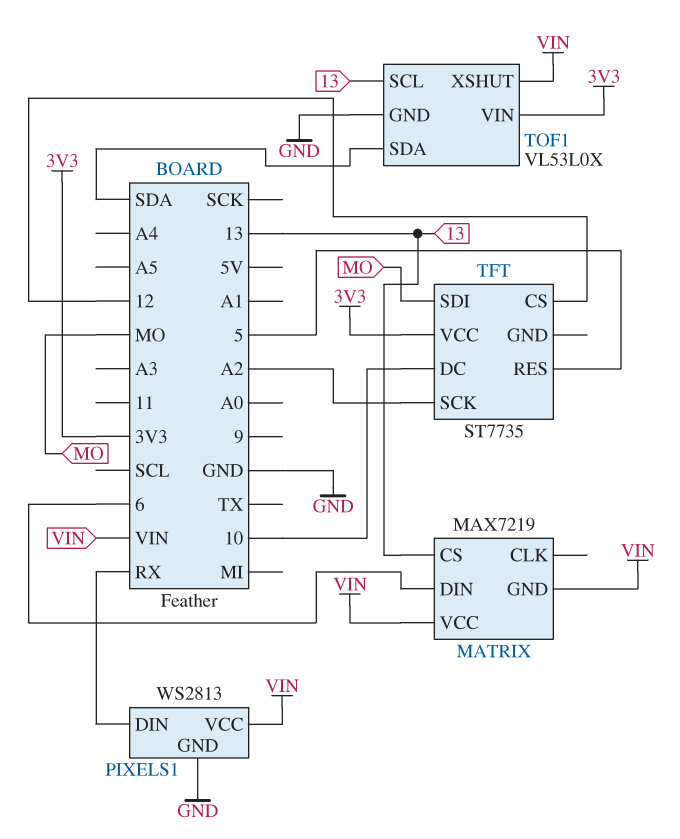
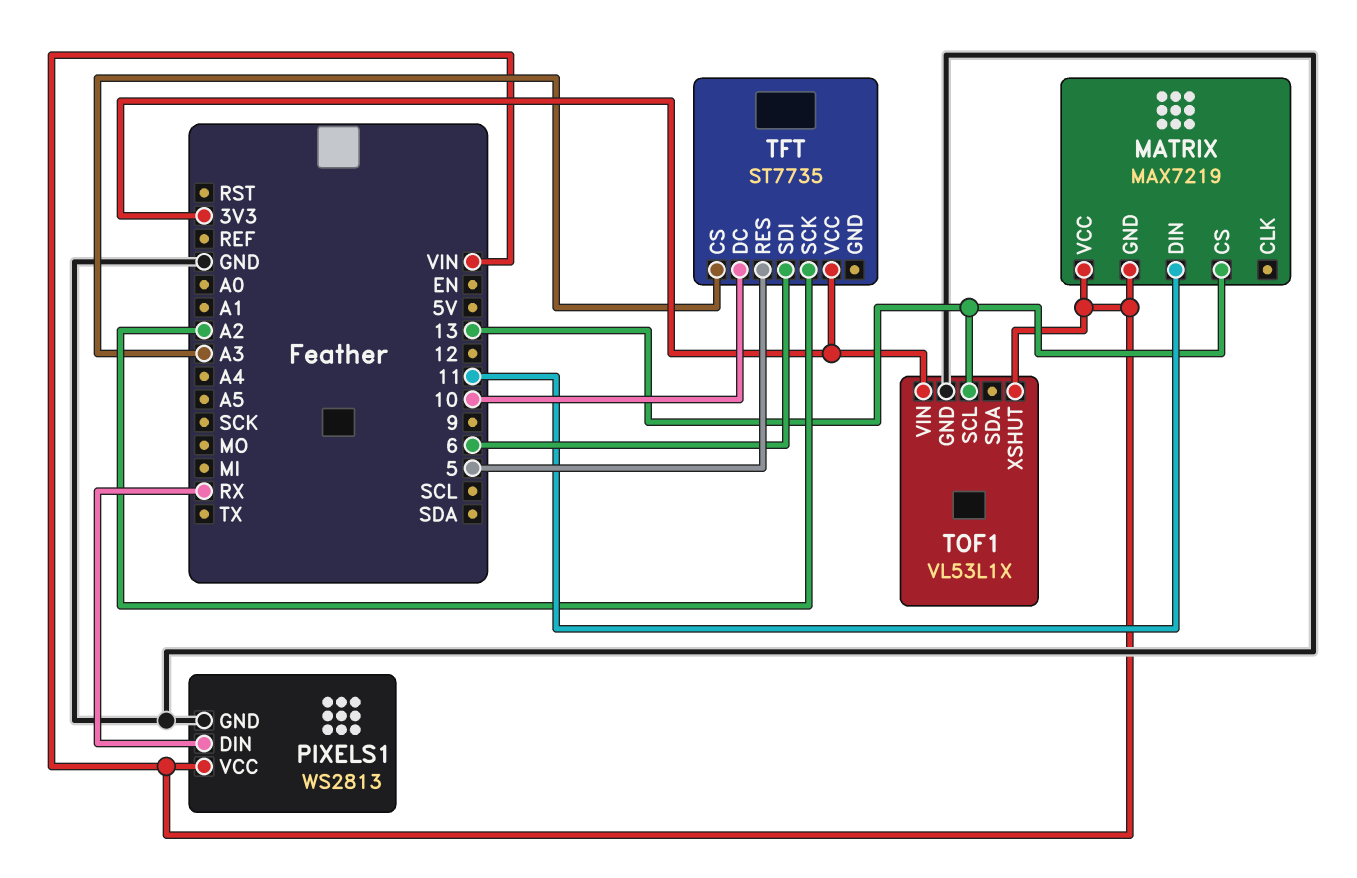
MATRIX pin DIN: 6 -> 11
TFT pin CS: 12 -> A3
TFT pin SDI: MO -> 6
TOF1: VL53L0X -> VL53L1X
TOF1 pin SDA: SDA -> none

